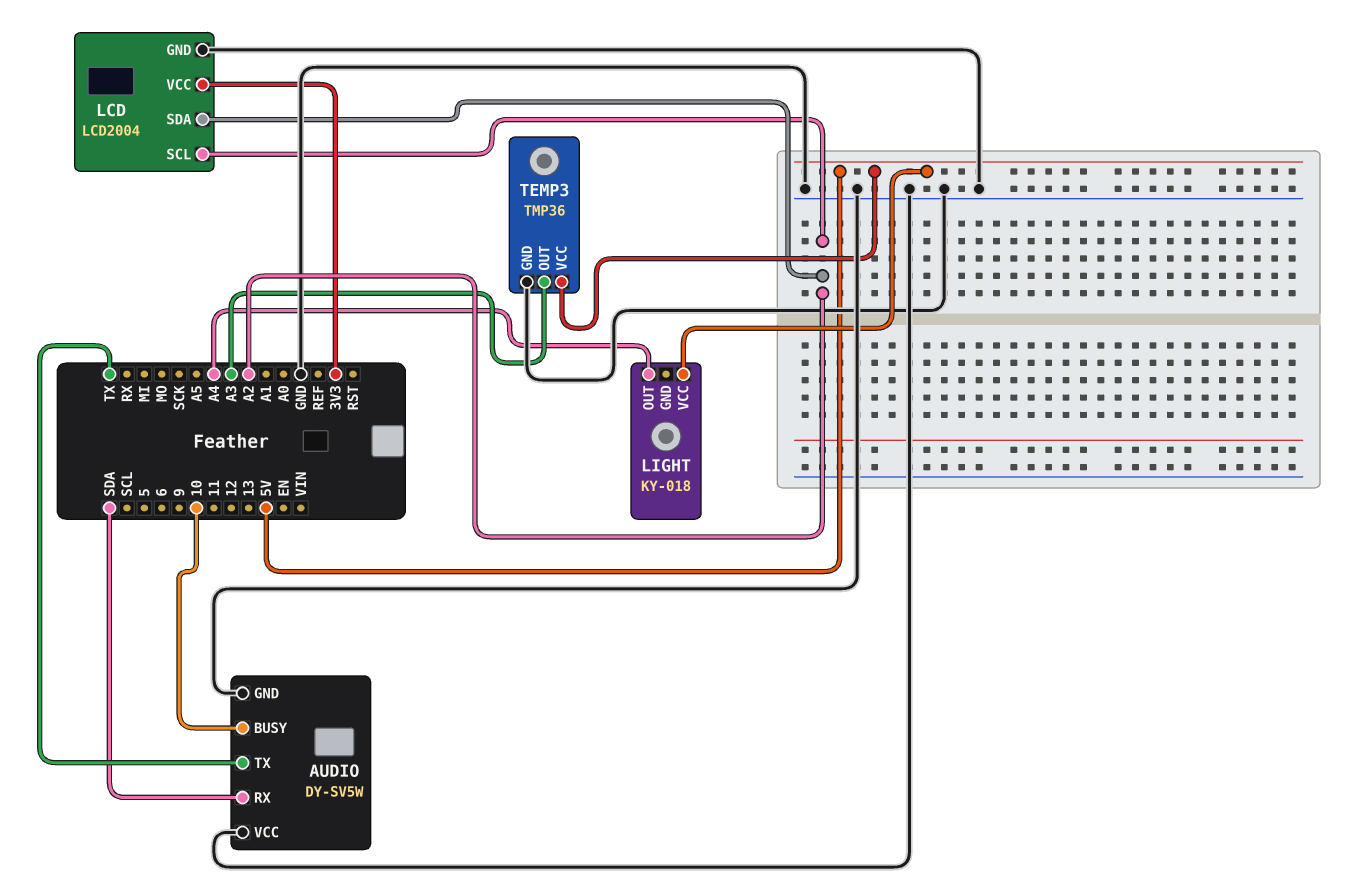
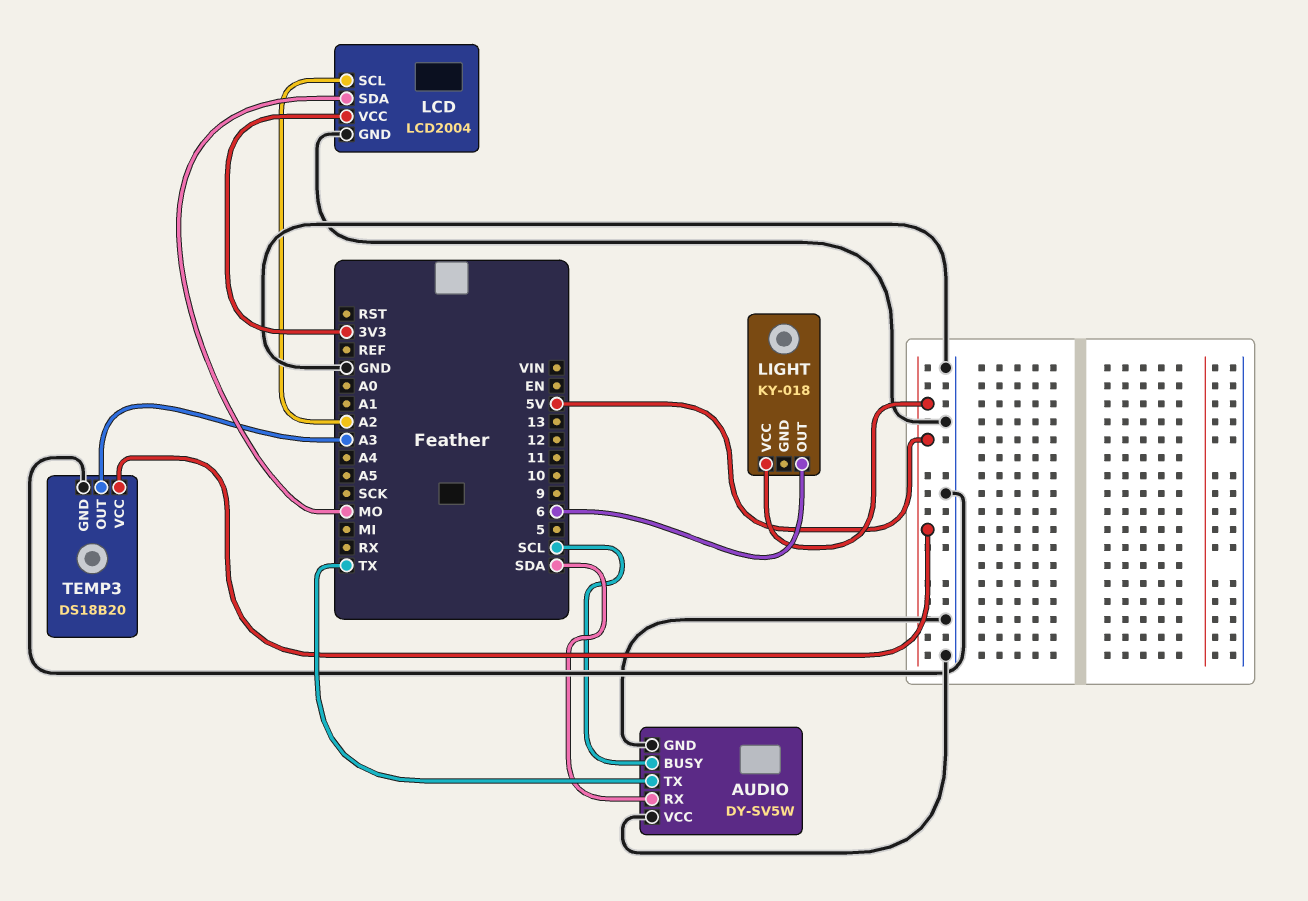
AUDIO pin BUSY: 10 -> SCL
LCD pin SDA: A2 -> MO
LIGHT pin OUT: A4 -> 6
TEMP3: TMP36 -> DS18B20

